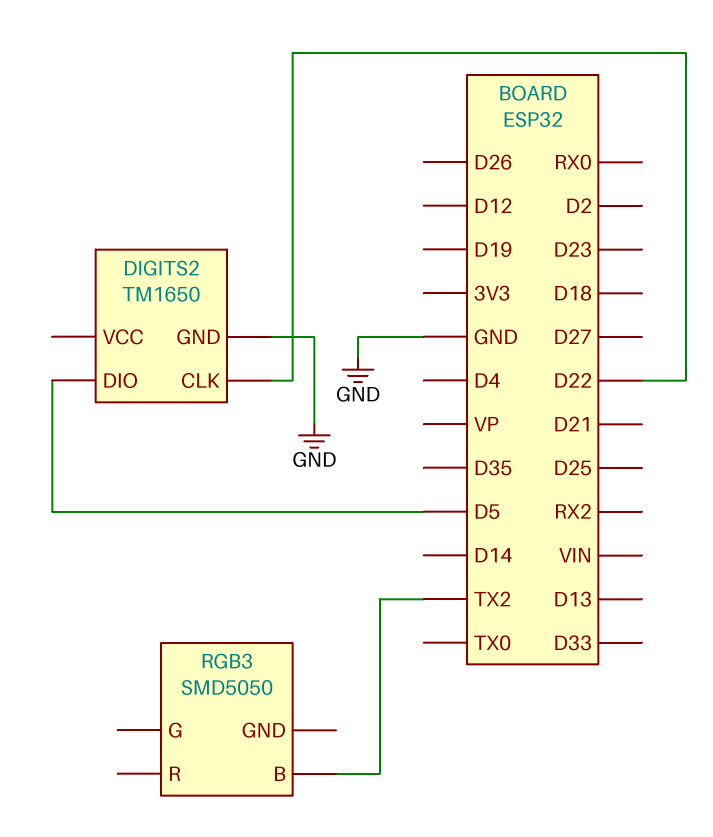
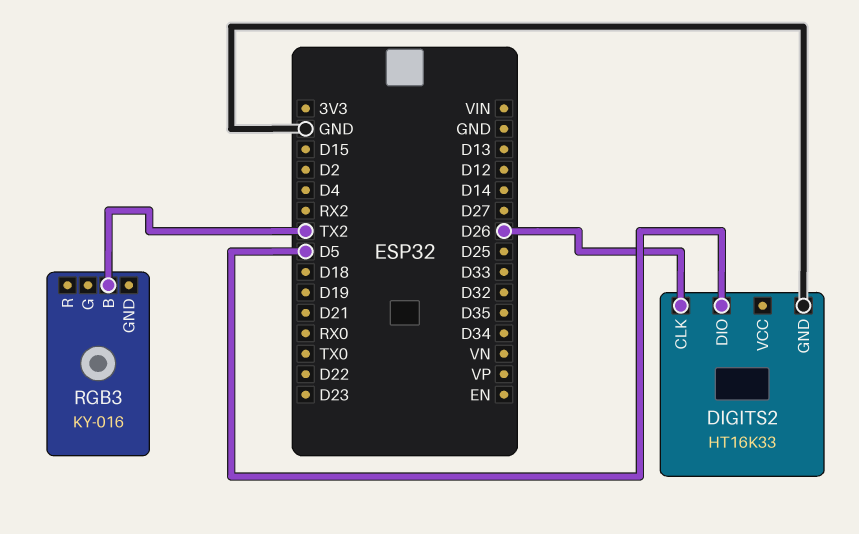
DIGITS2: TM1650 -> HT16K33
DIGITS2 pin CLK: D22 -> D26
RGB3: SMD5050 -> KY-016

